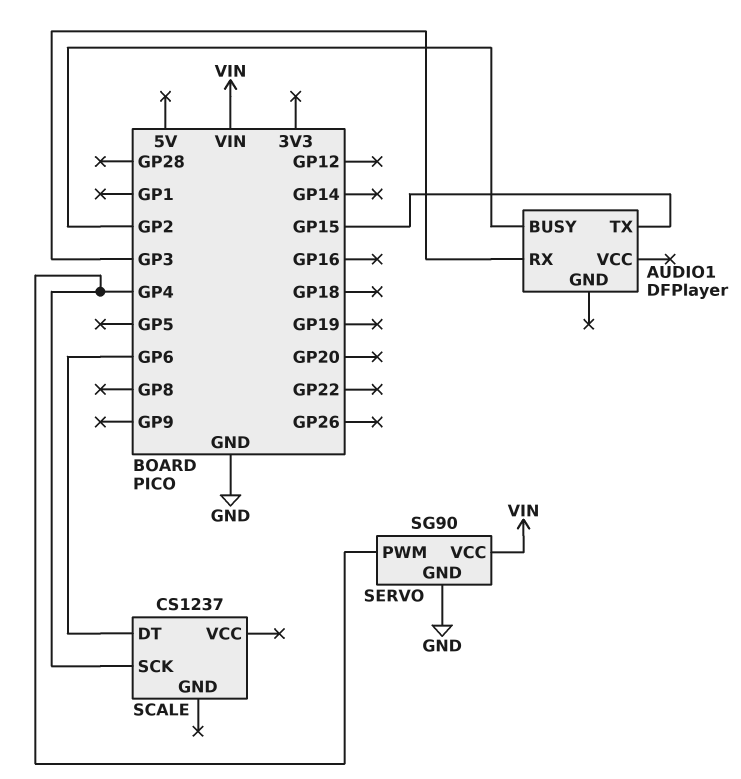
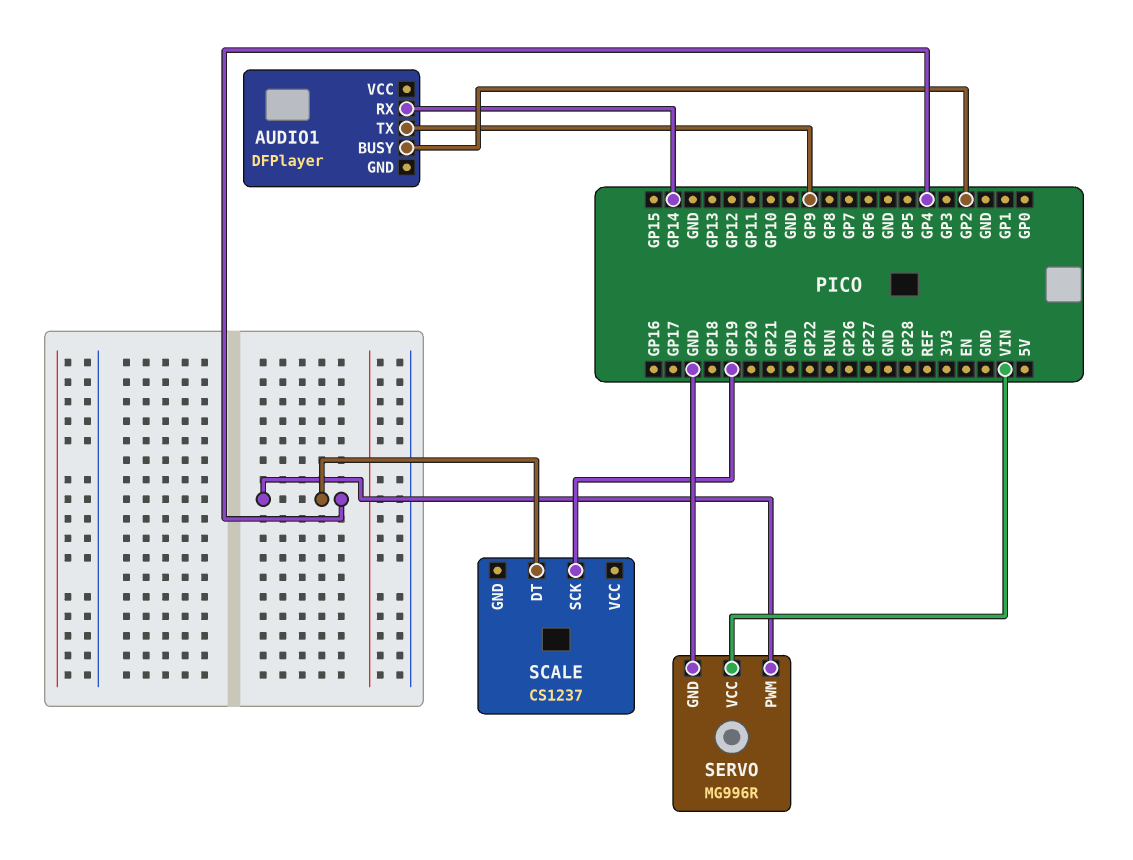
AUDIO1 pin RX: GP3 -> GP14
AUDIO1 pin TX: GP15 -> GP9
SCALE pin DT: GP6 -> GP4
SCALE pin SCK: GP4 -> GP19
SERVO: SG90 -> MG996R

